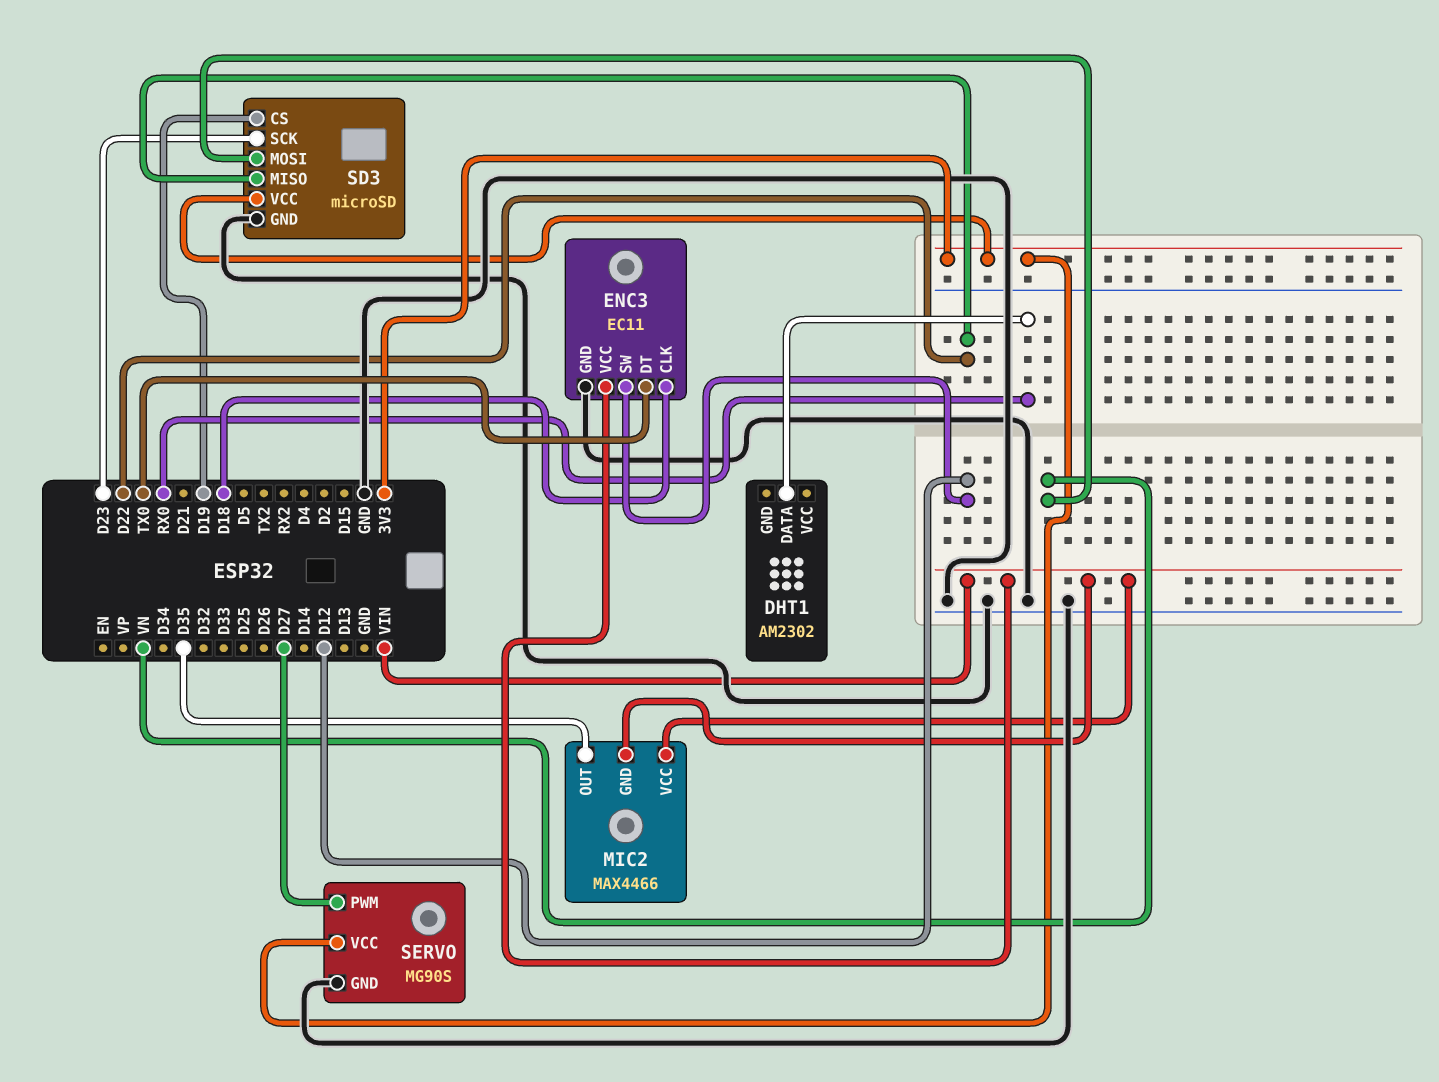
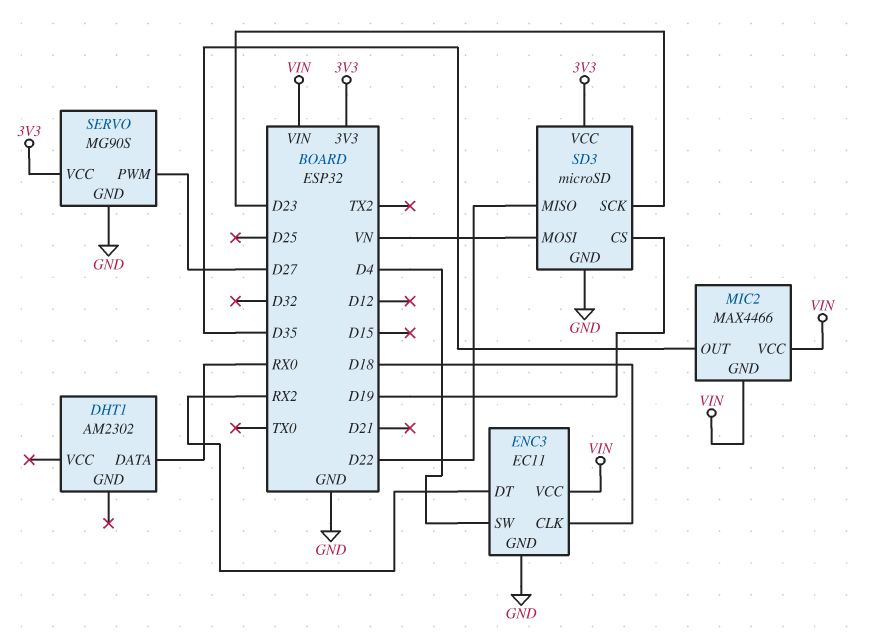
ENC3 pin DT: TX0 -> RX2
ENC3 pin SW: D12 -> D4

